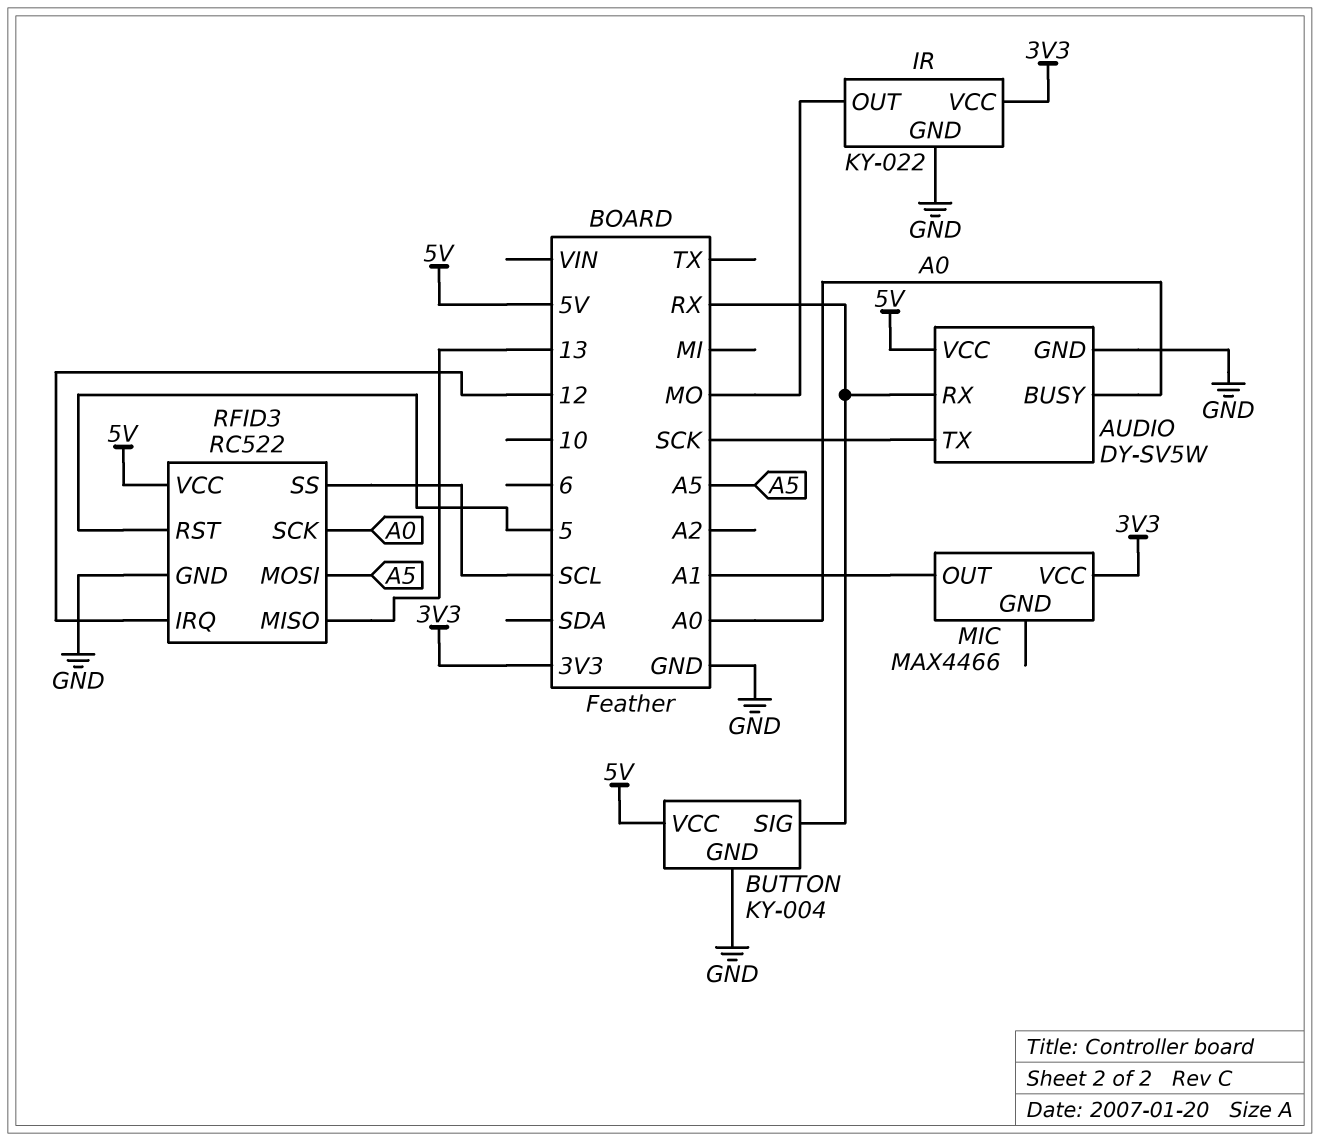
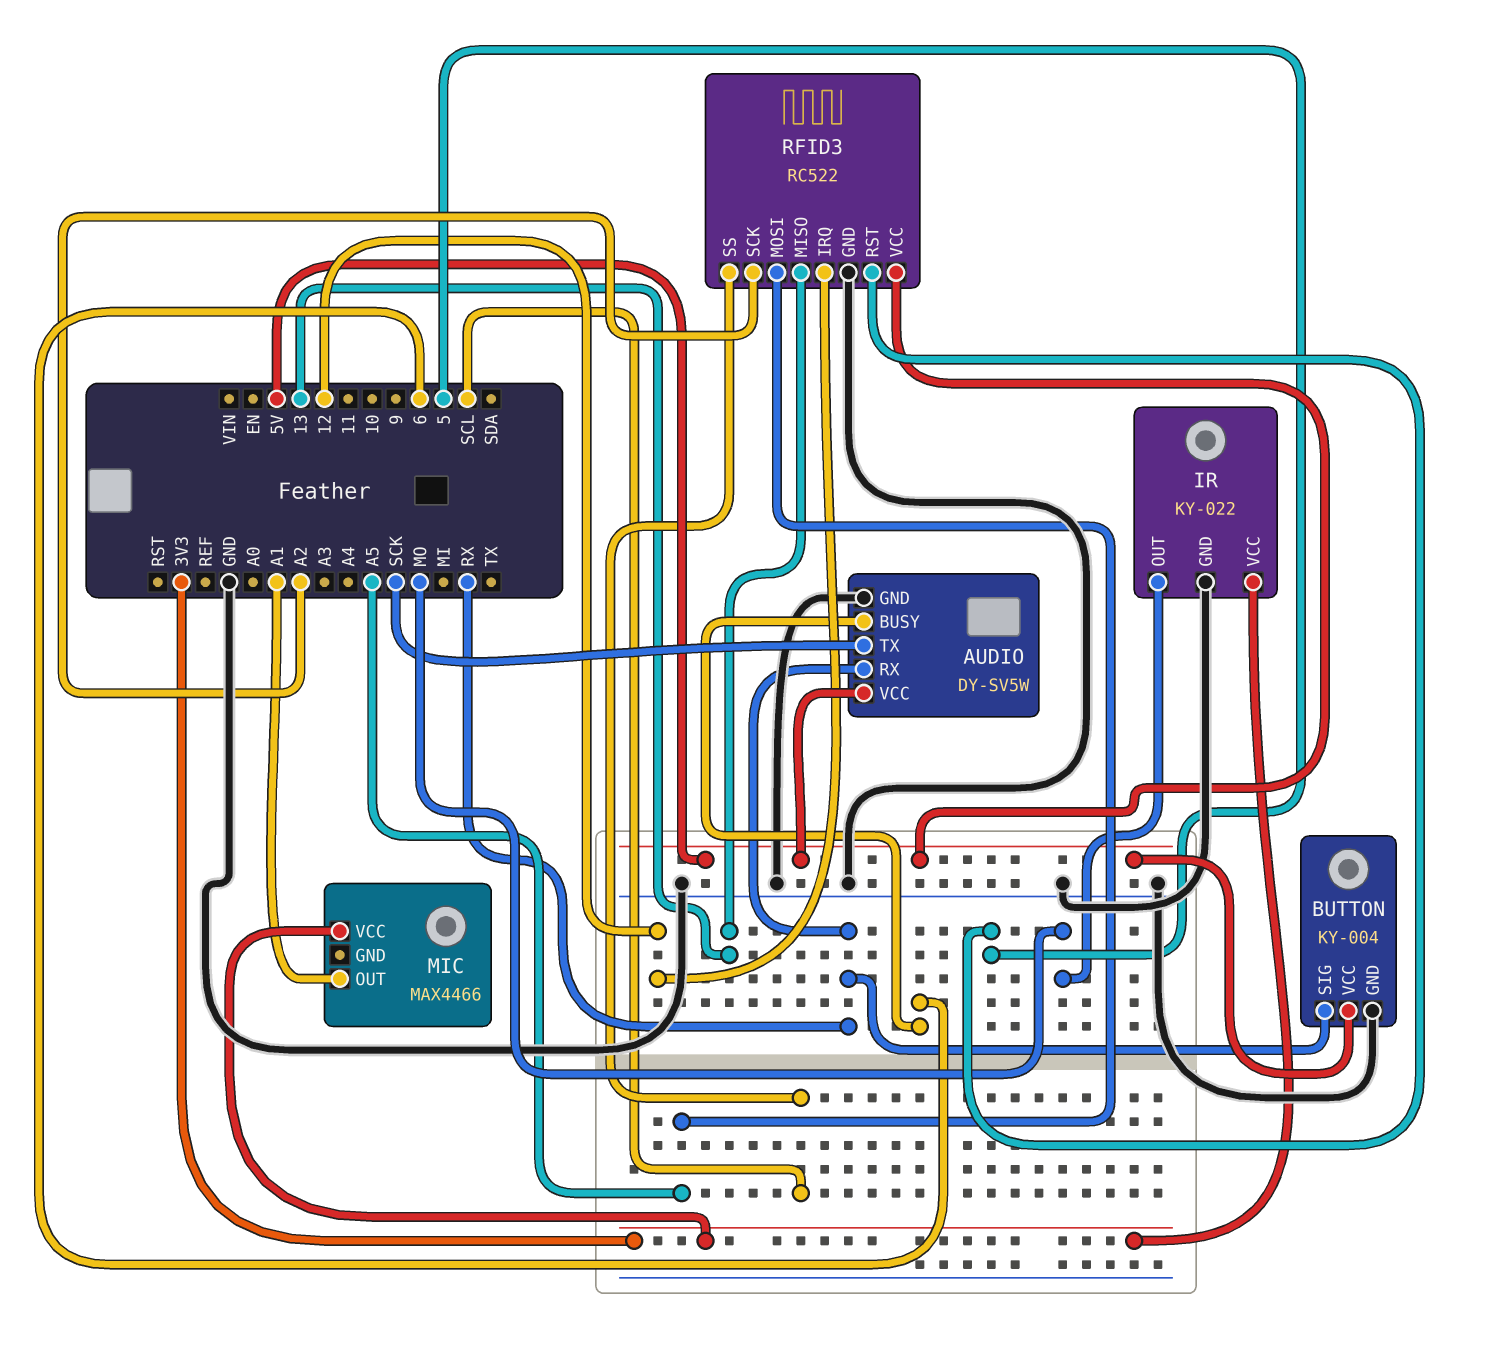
AUDIO pin BUSY: A0 -> 6
RFID3 pin SCK: A0 -> A2

